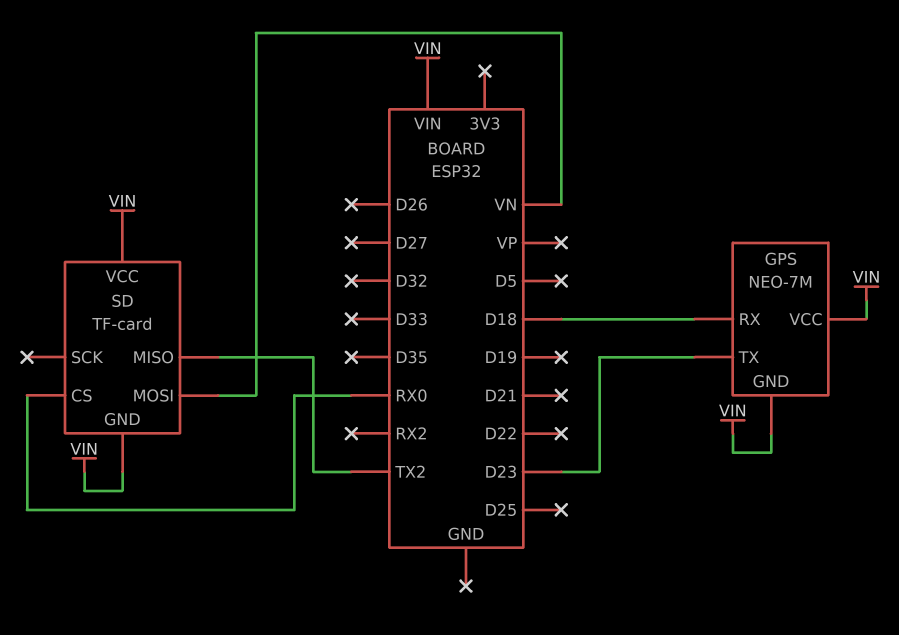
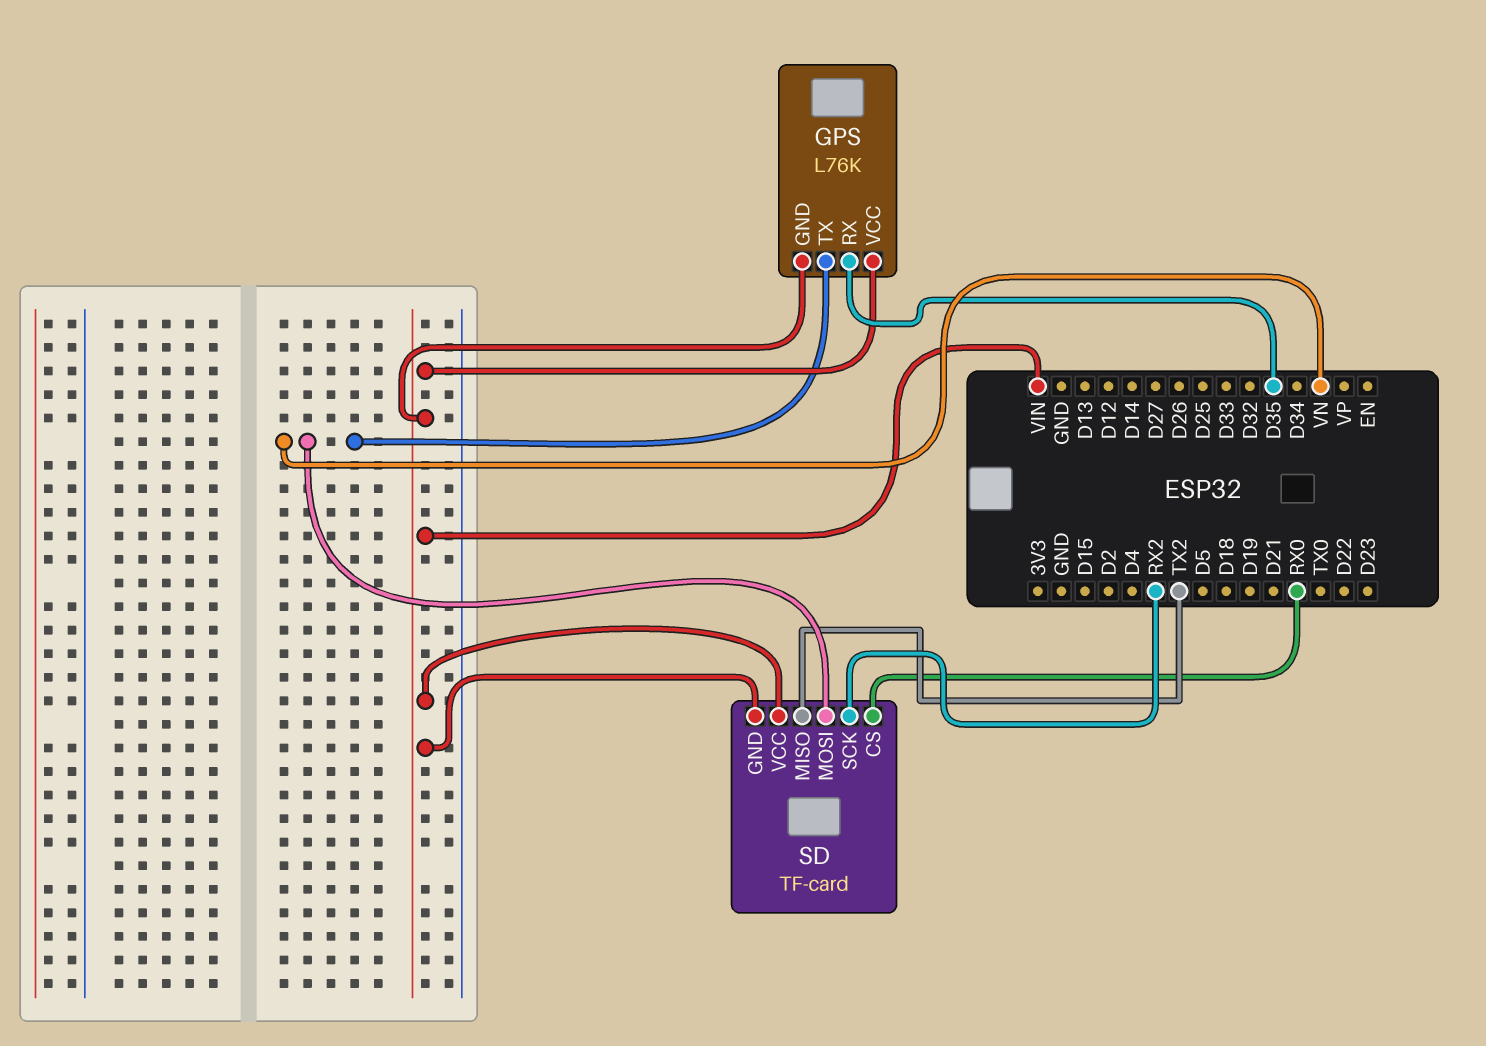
GPS: NEO-7M -> L76K
GPS pin RX: D18 -> D35
GPS pin TX: D23 -> VN
SD pin SCK: none -> RX2

